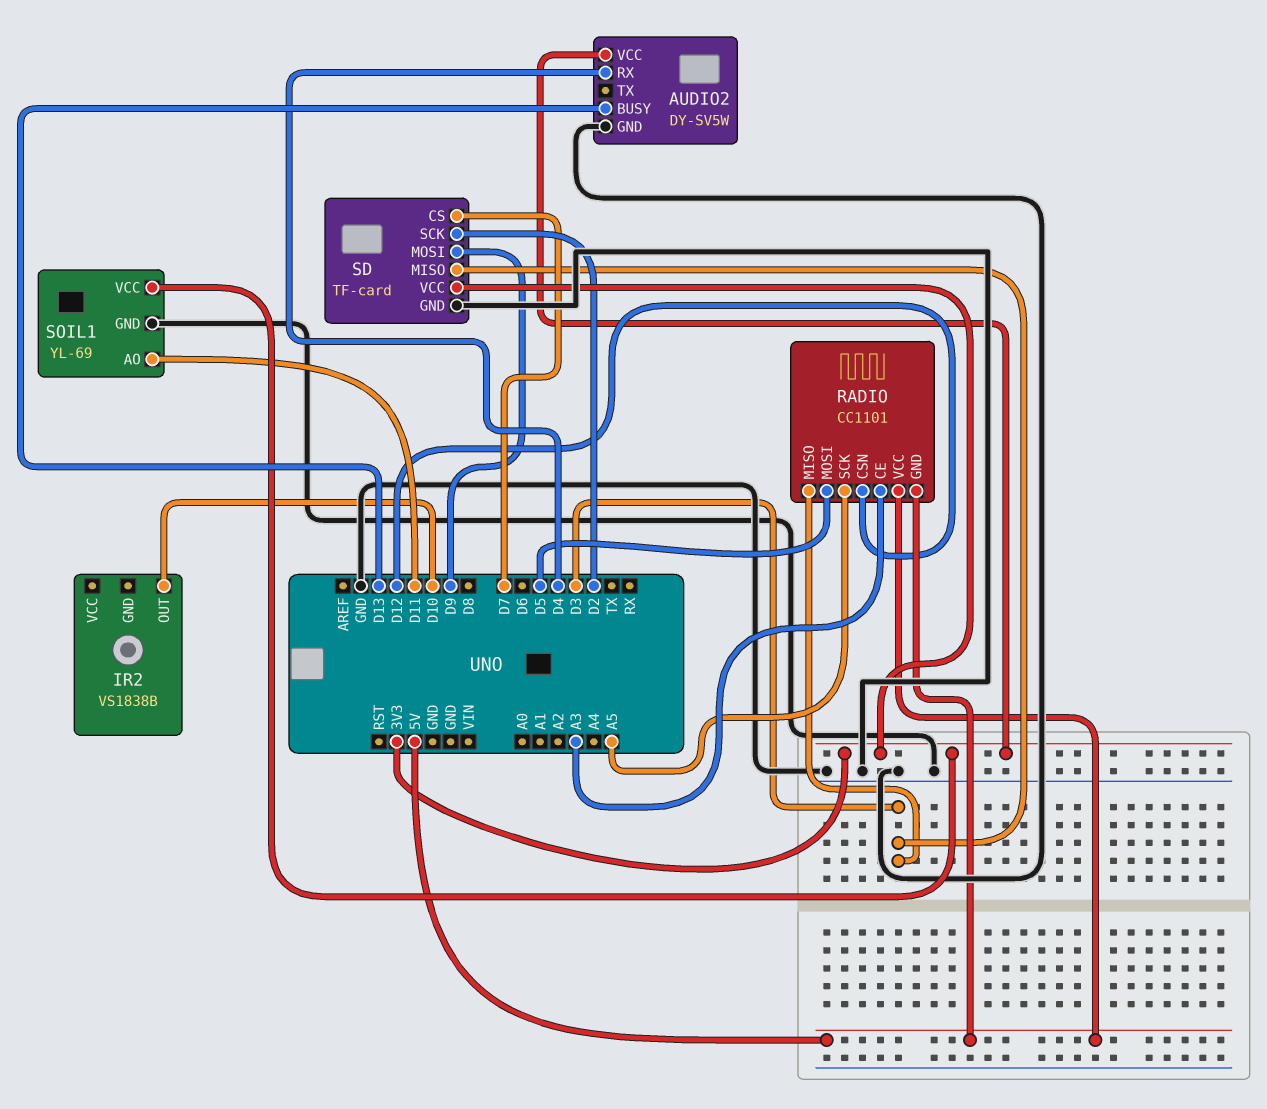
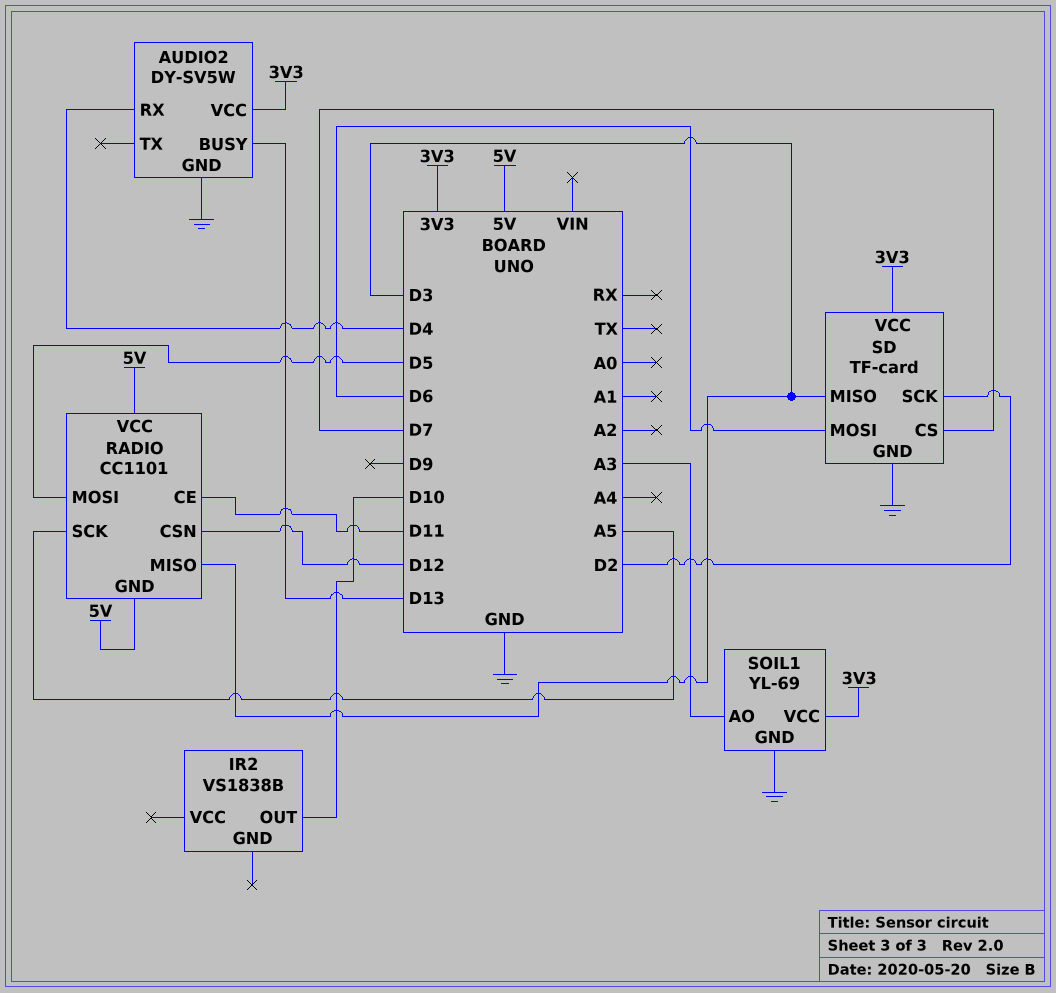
RADIO pin CE: A3 -> D11
SD pin MOSI: D9 -> D6
SOIL1 pin AO: D11 -> A3

